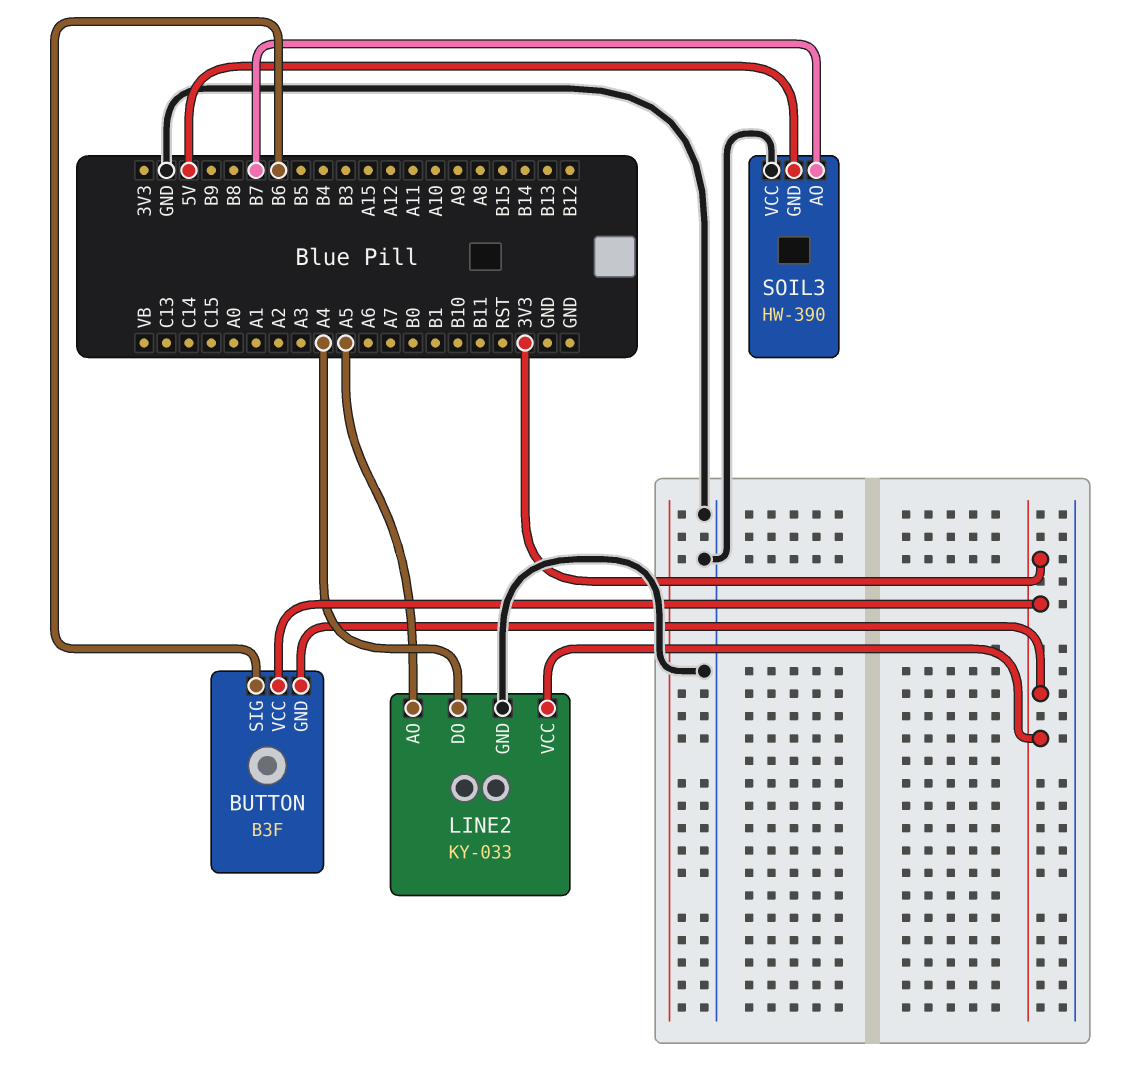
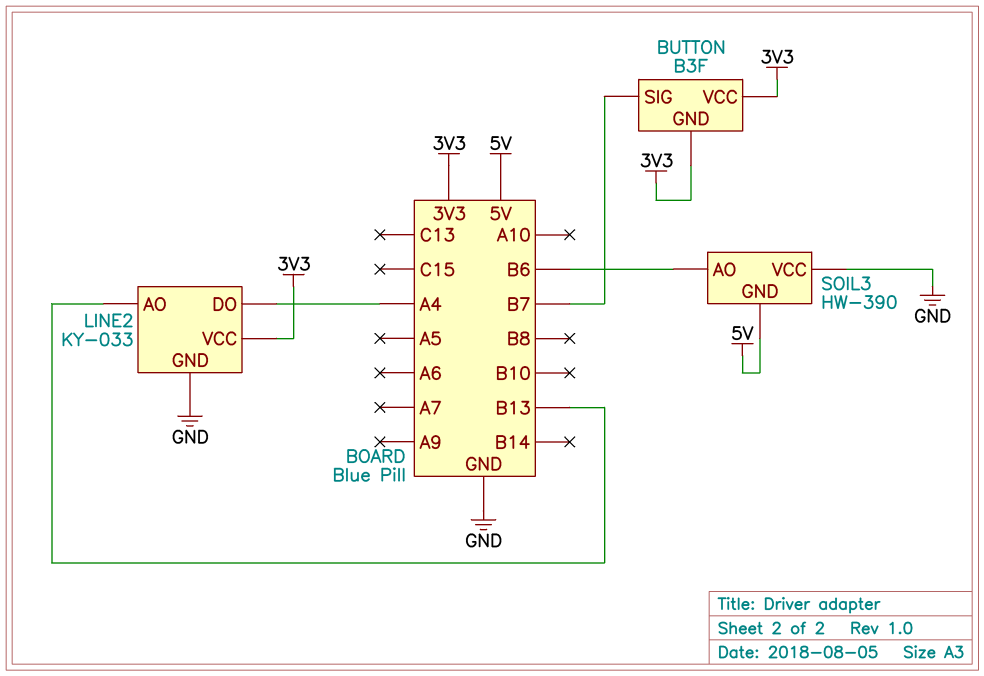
BUTTON pin SIG: B6 -> B7
LINE2 pin AO: A5 -> B13
SOIL3 pin AO: B7 -> B6

